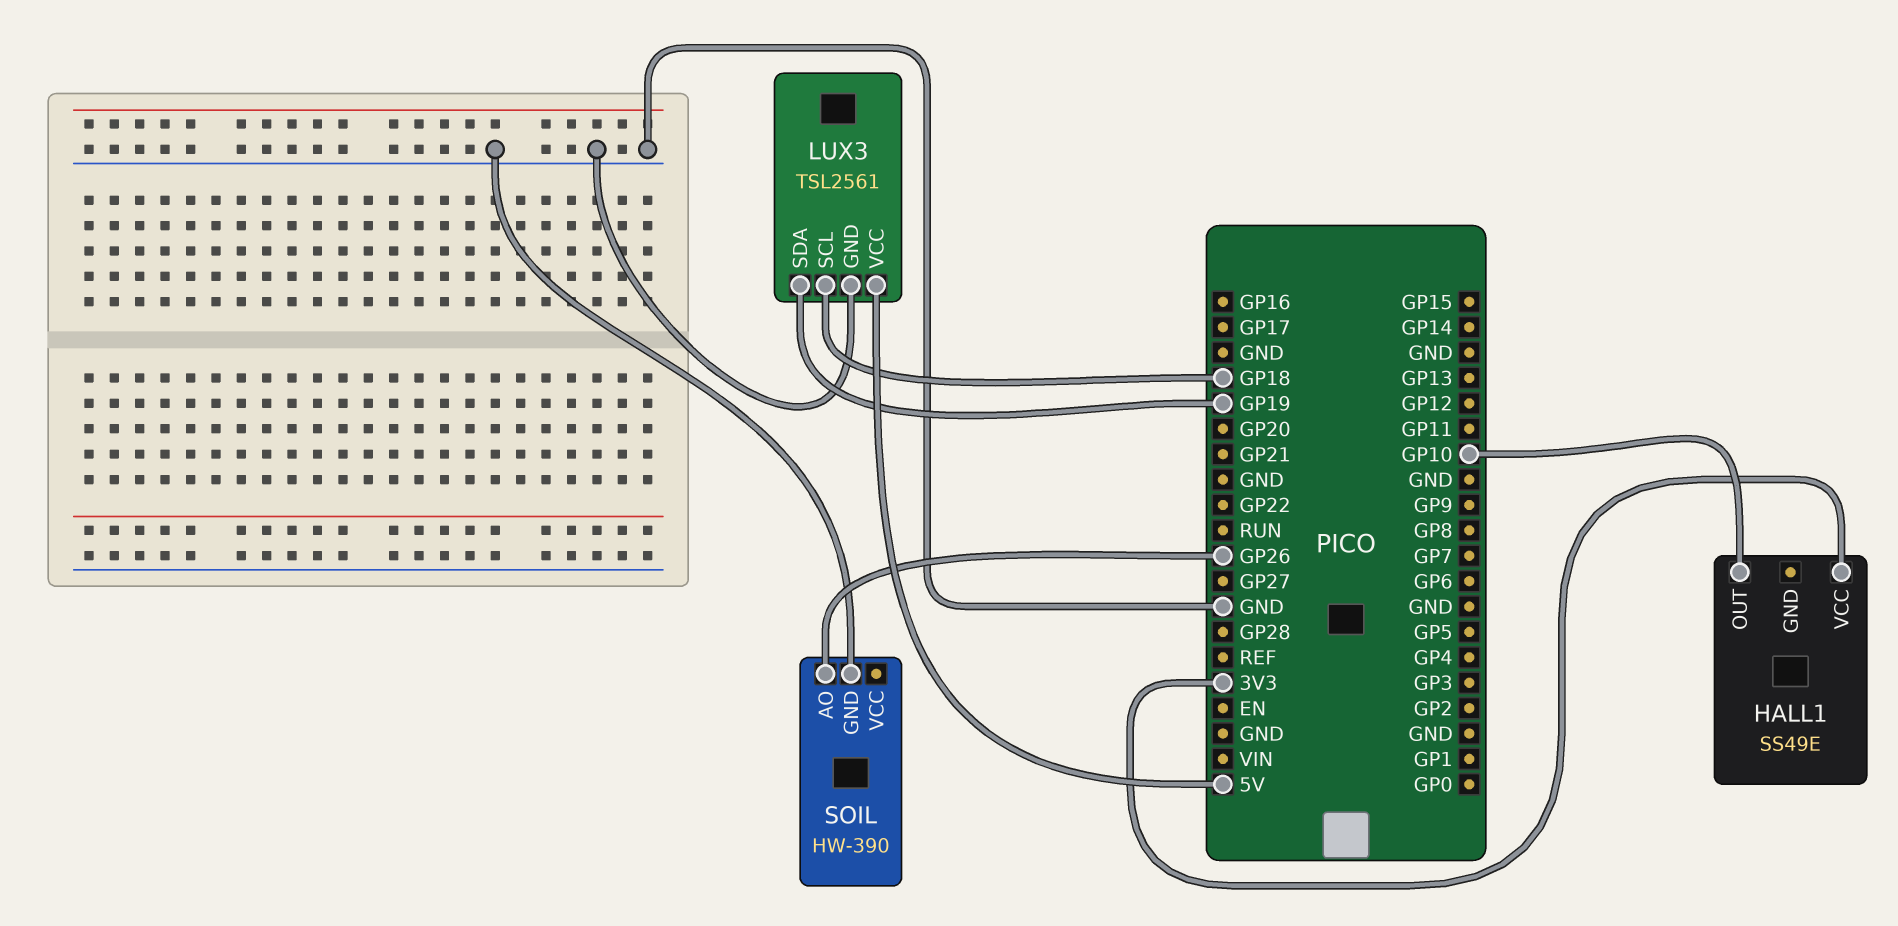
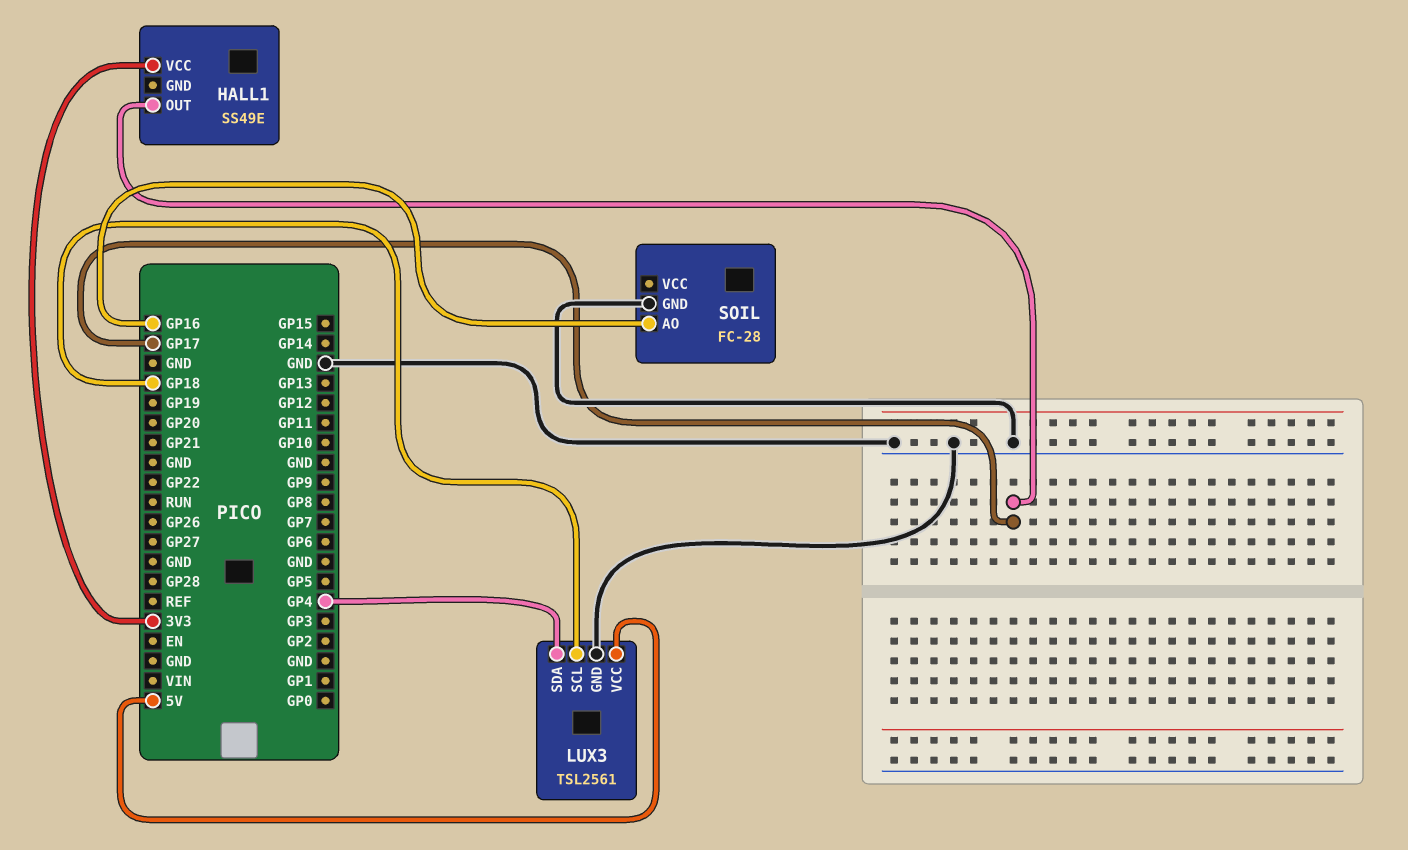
HALL1 pin OUT: GP10 -> GP17
LUX3 pin SDA: GP19 -> GP4
SOIL: HW-390 -> FC-28
SOIL pin AO: GP26 -> GP16

